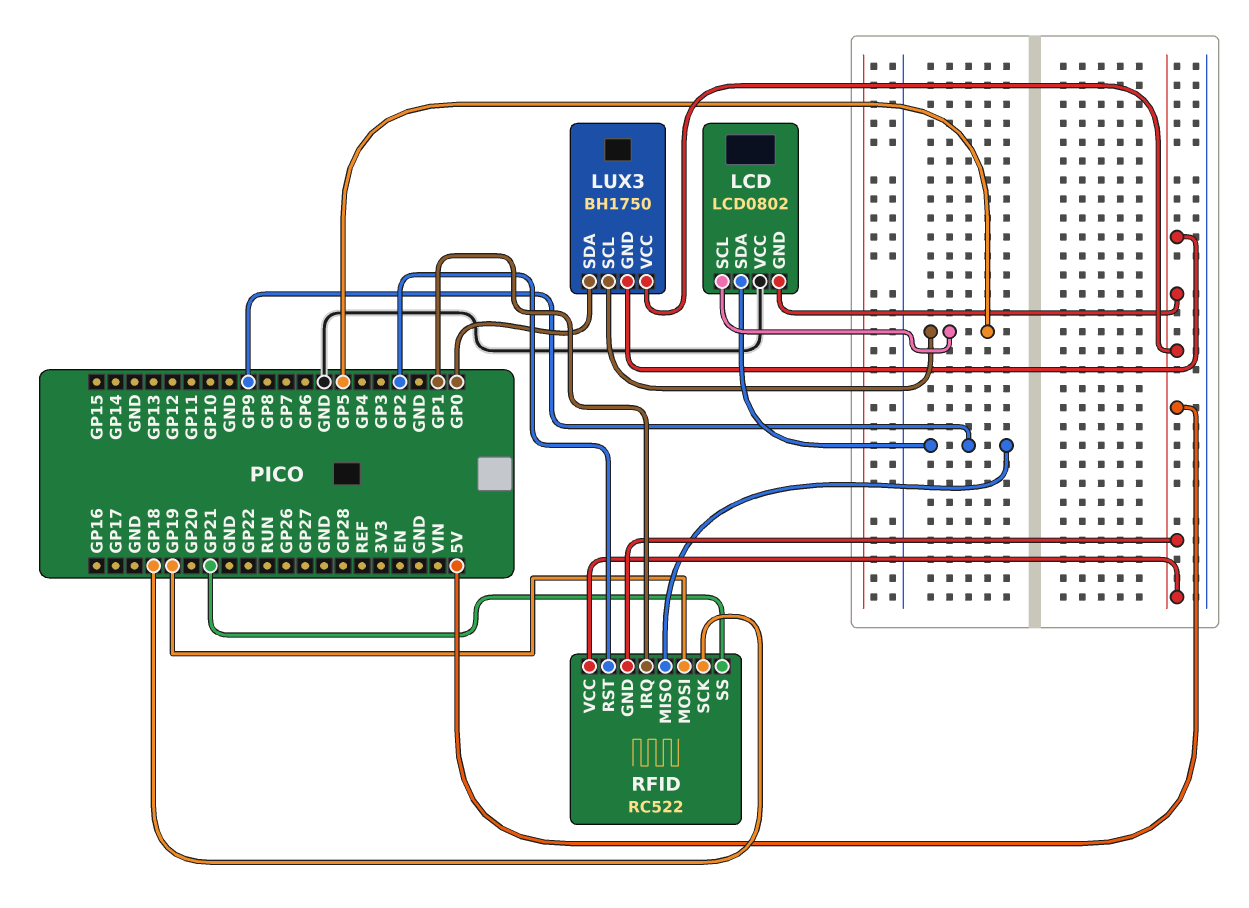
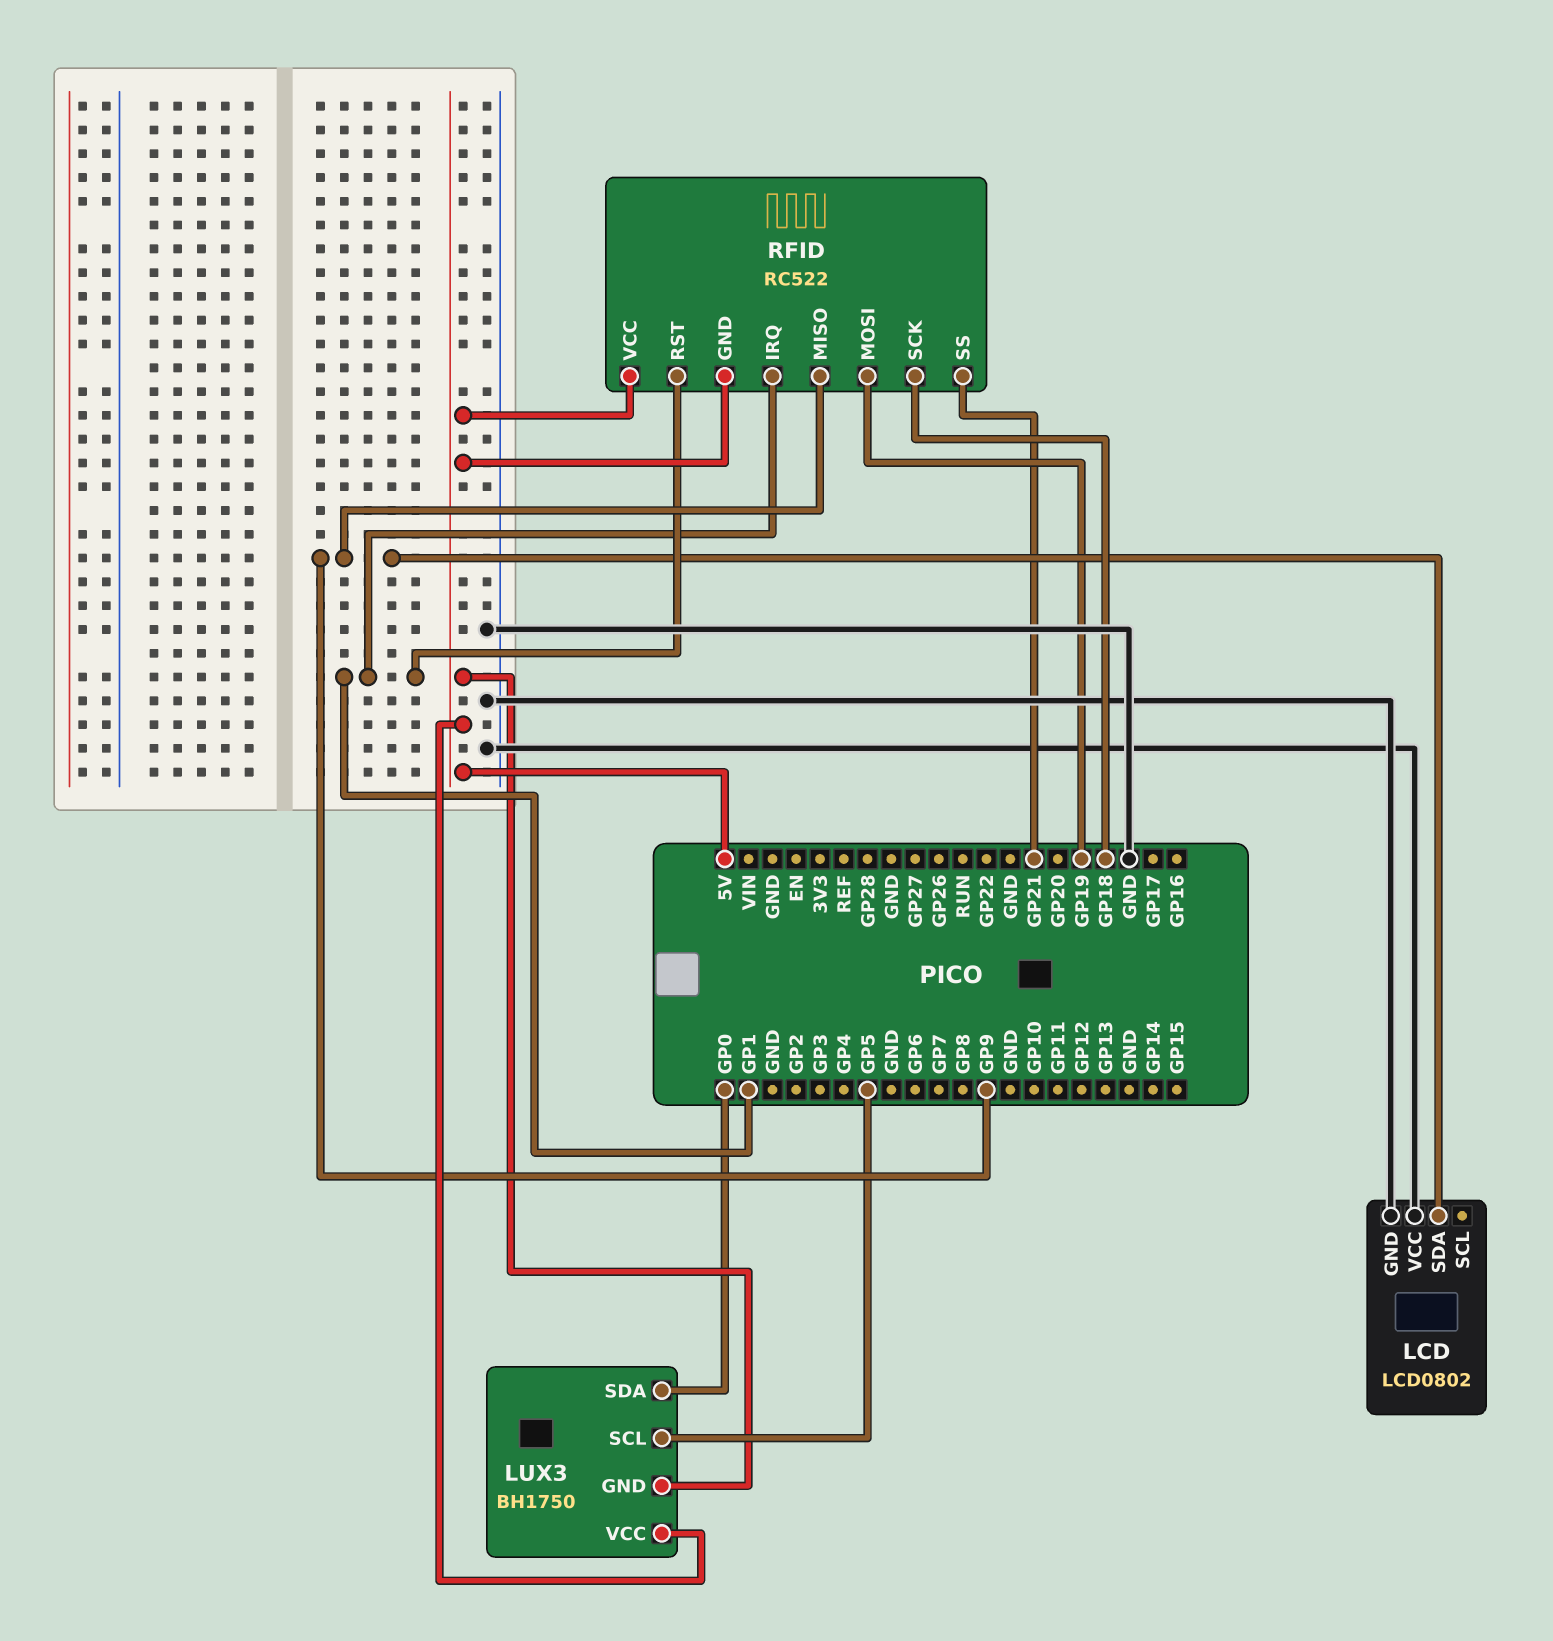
LCD pin GND: 5V -> GND
LCD pin SCL: GP5 -> none
RFID pin RST: GP2 -> GP1

